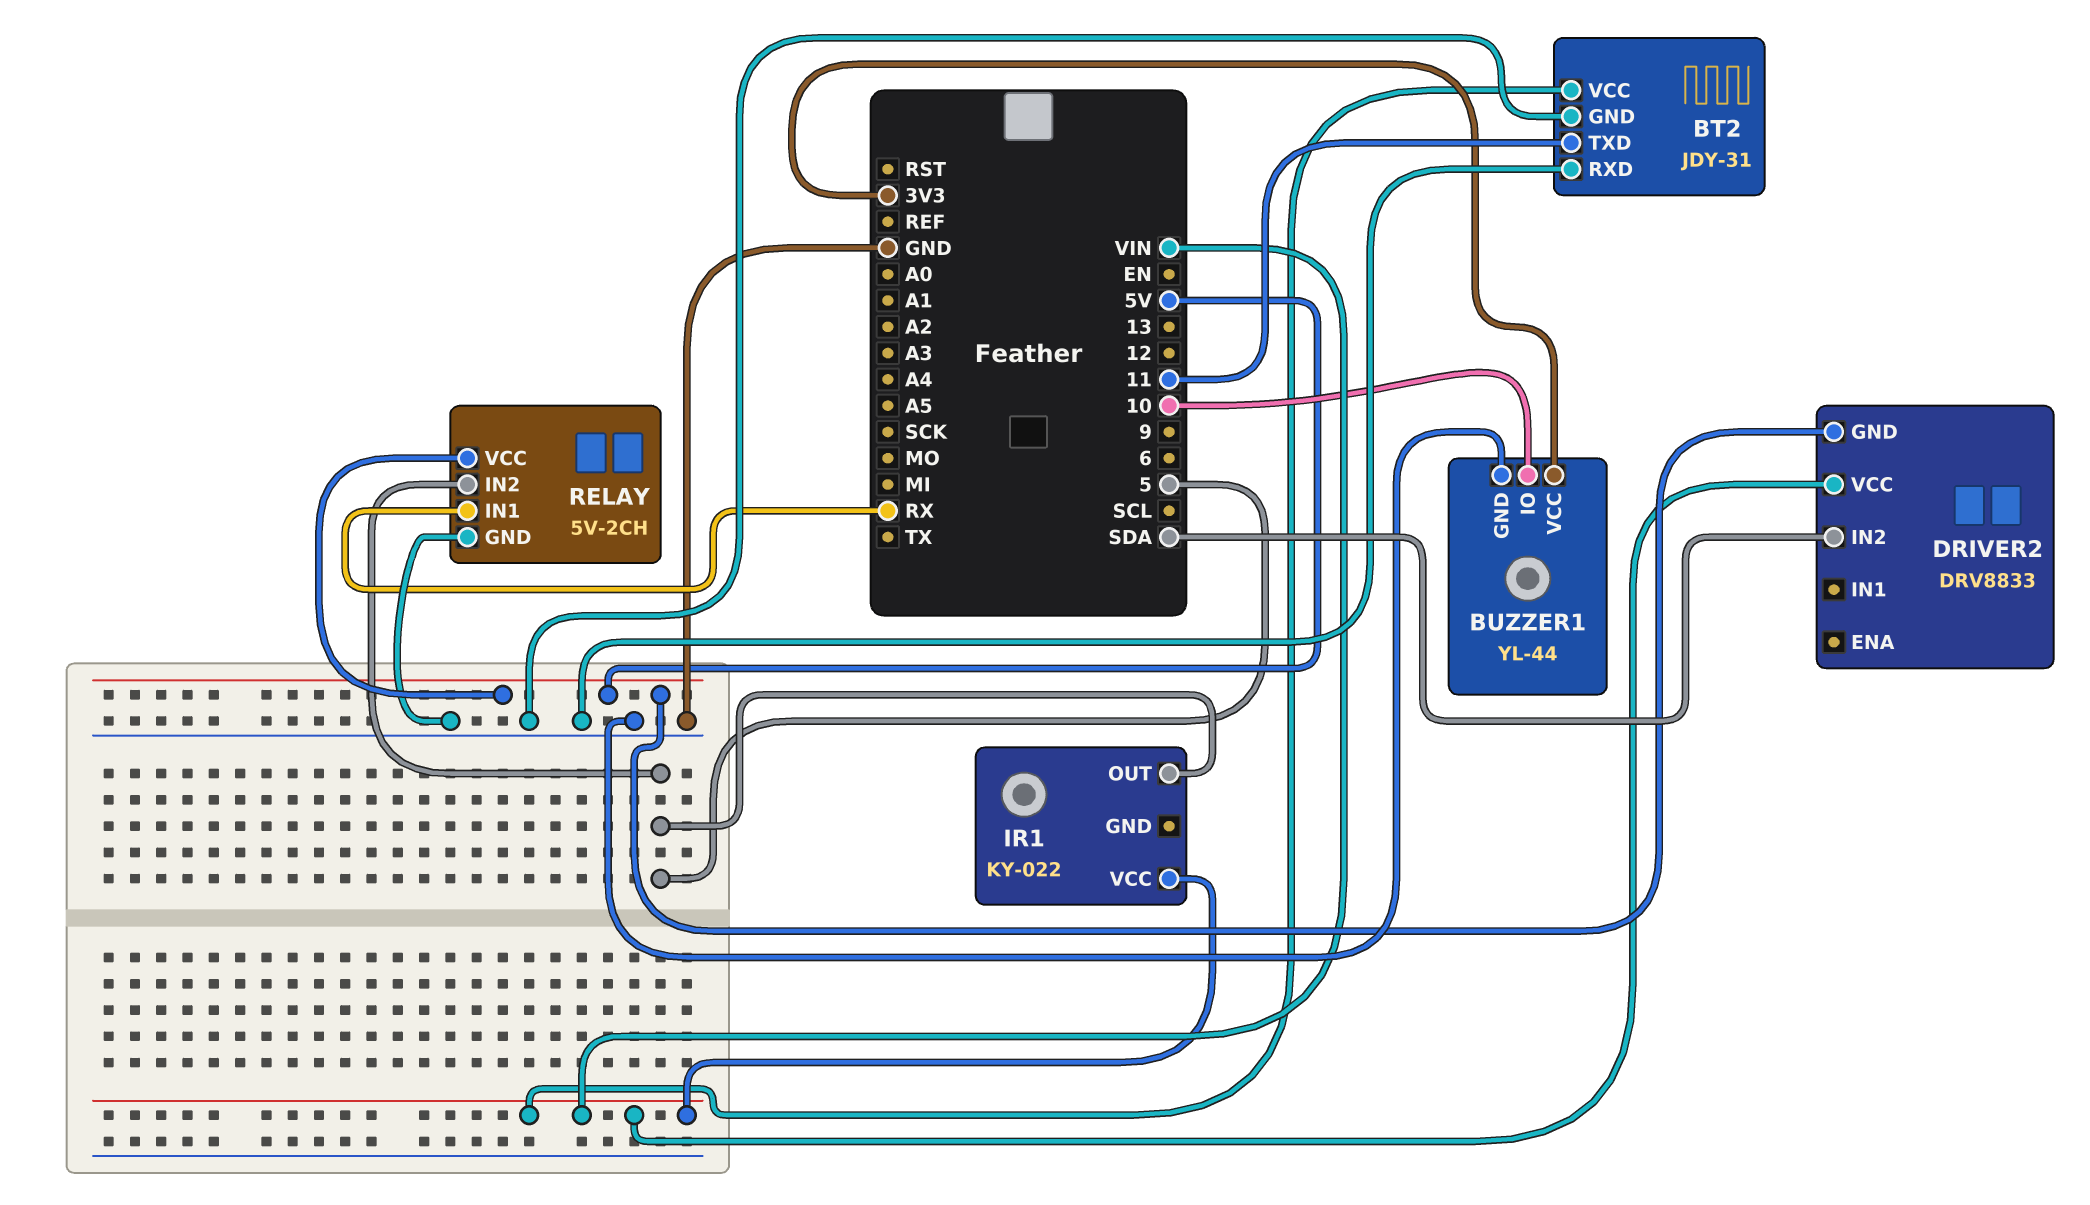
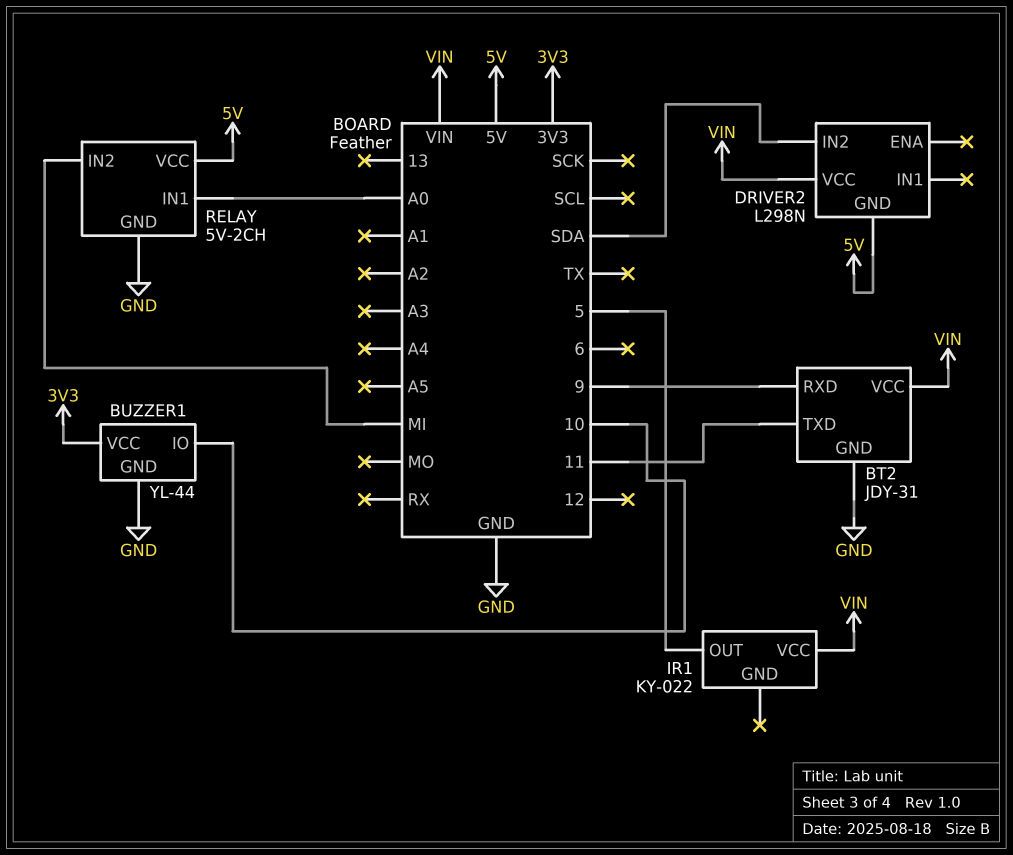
BT2 pin RXD: GND -> 9
DRIVER2: DRV8833 -> L298N
RELAY pin IN1: RX -> A0
RELAY pin IN2: 5 -> MI

